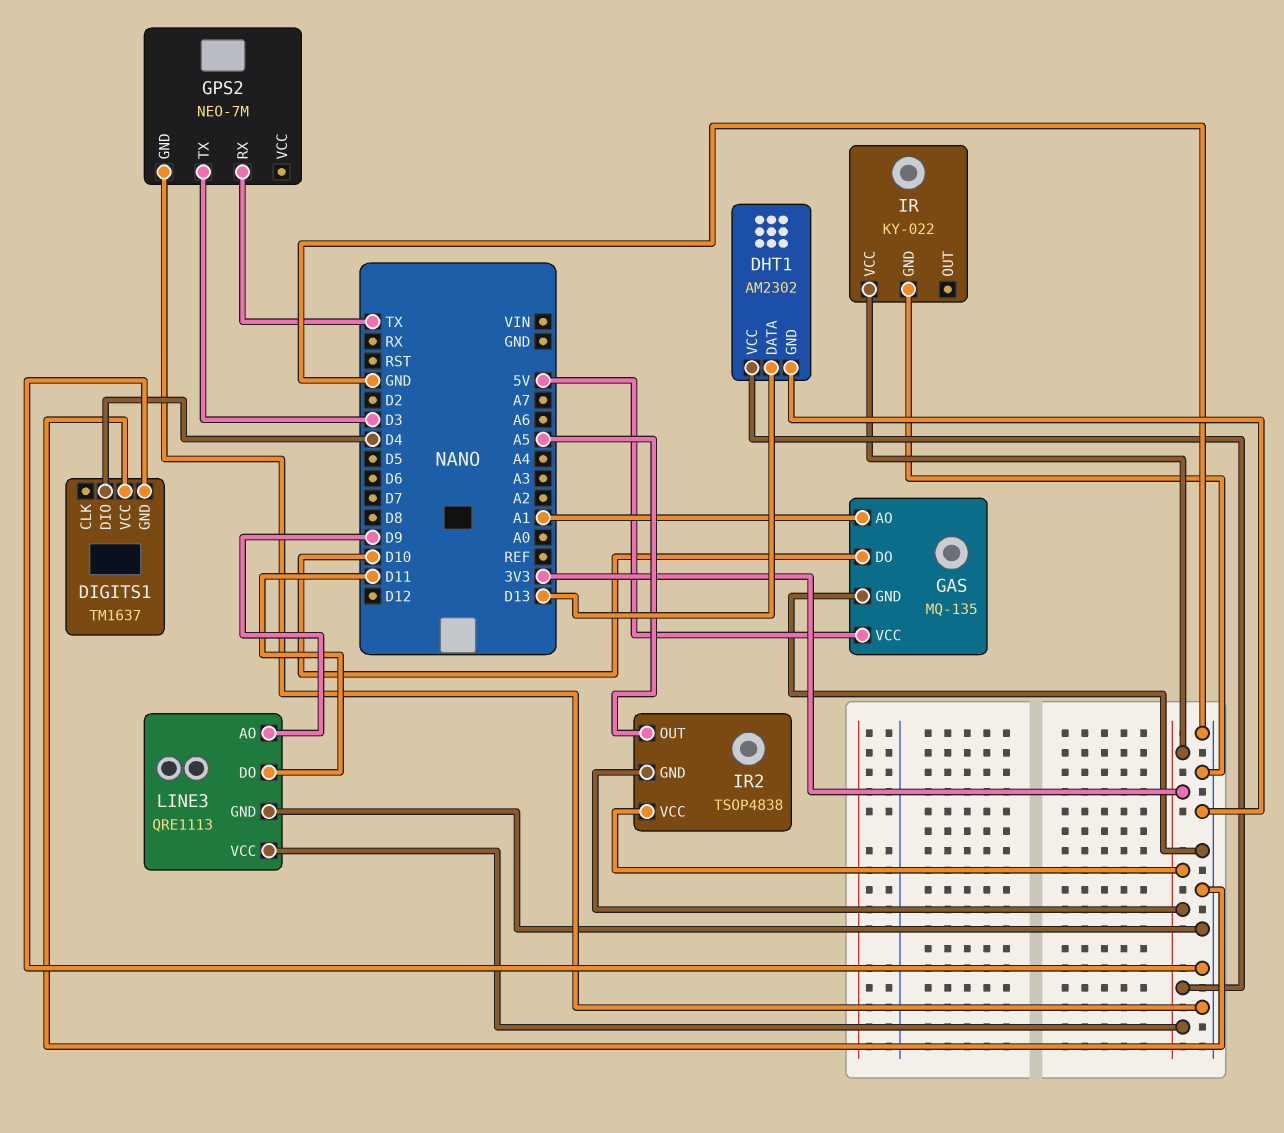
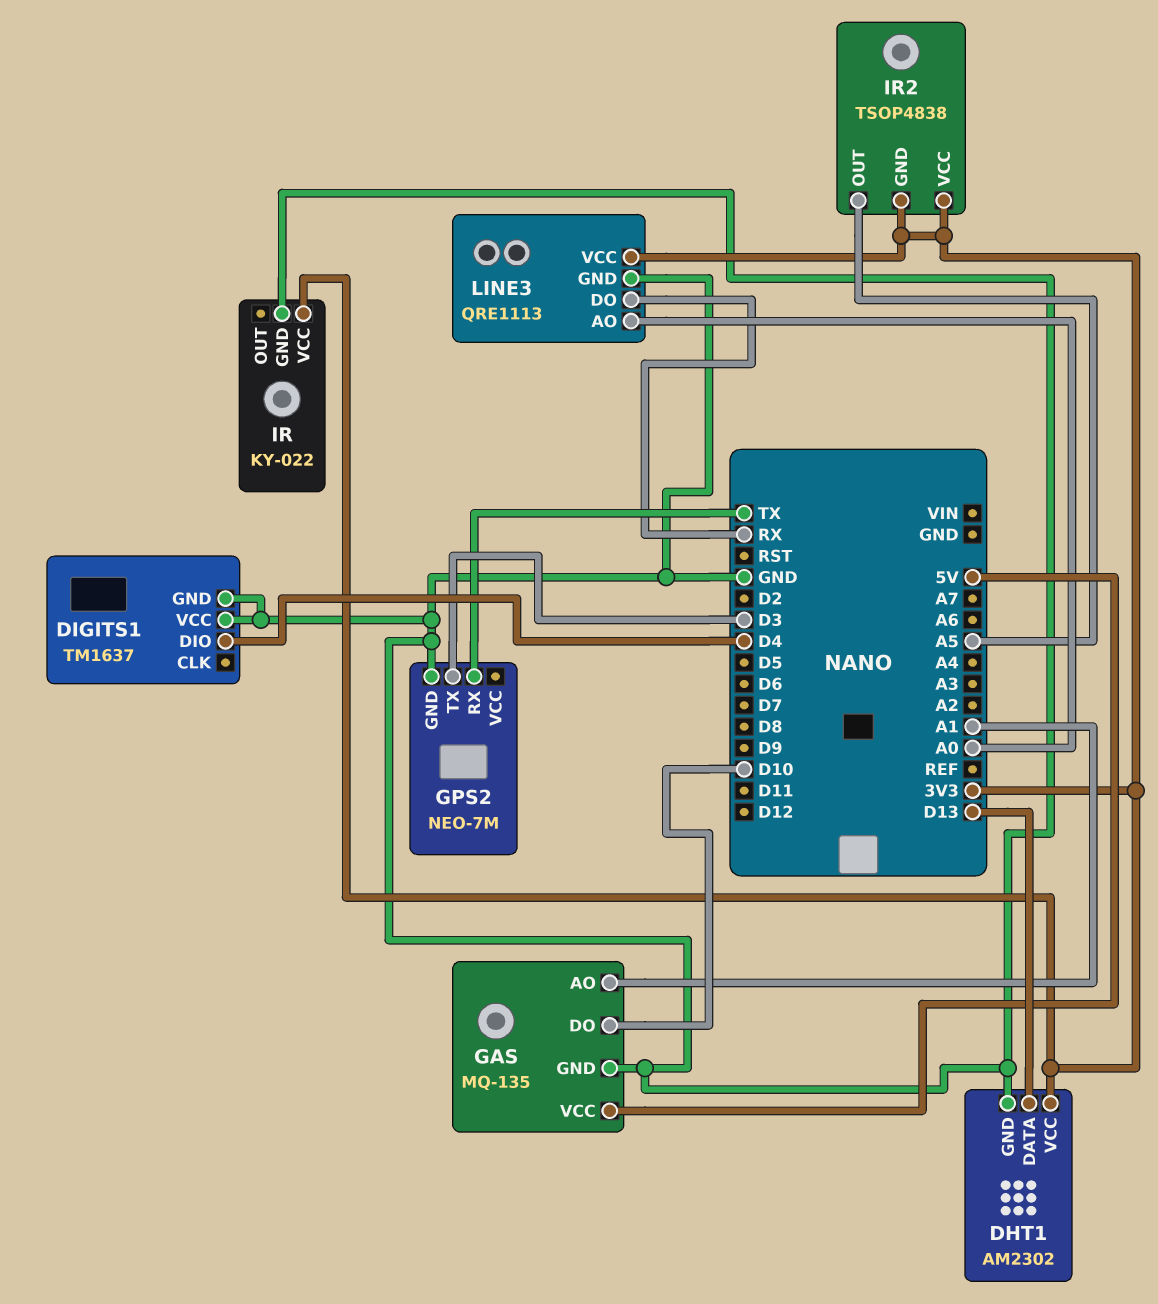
LINE3 pin AO: D9 -> A0
LINE3 pin DO: D11 -> RX

